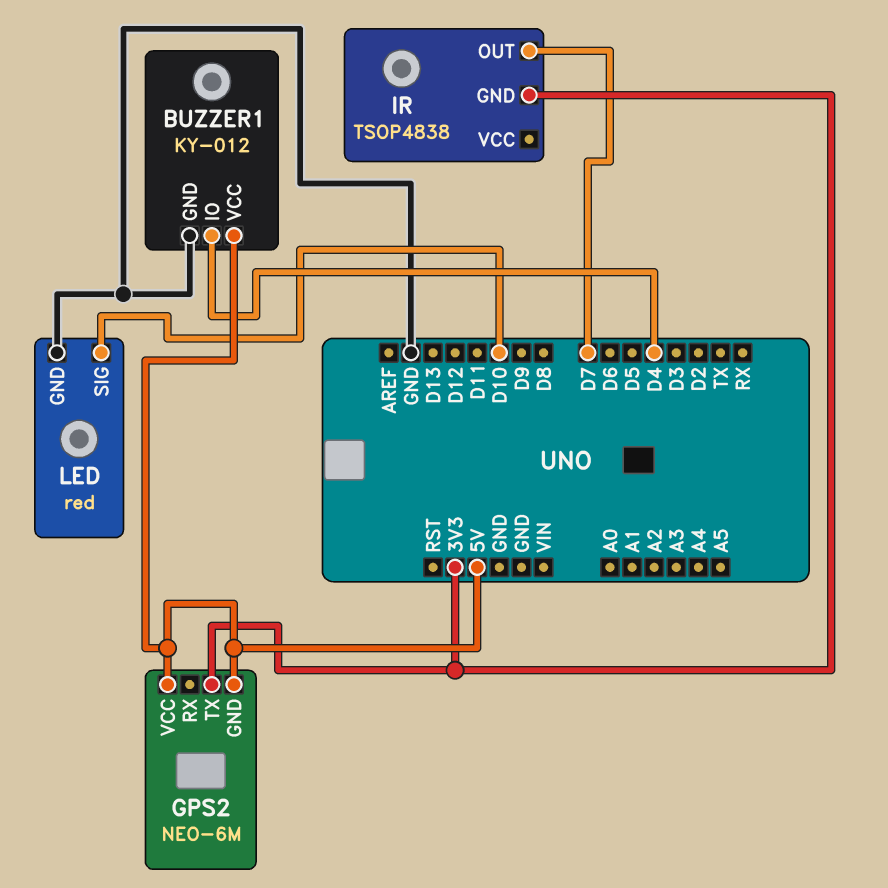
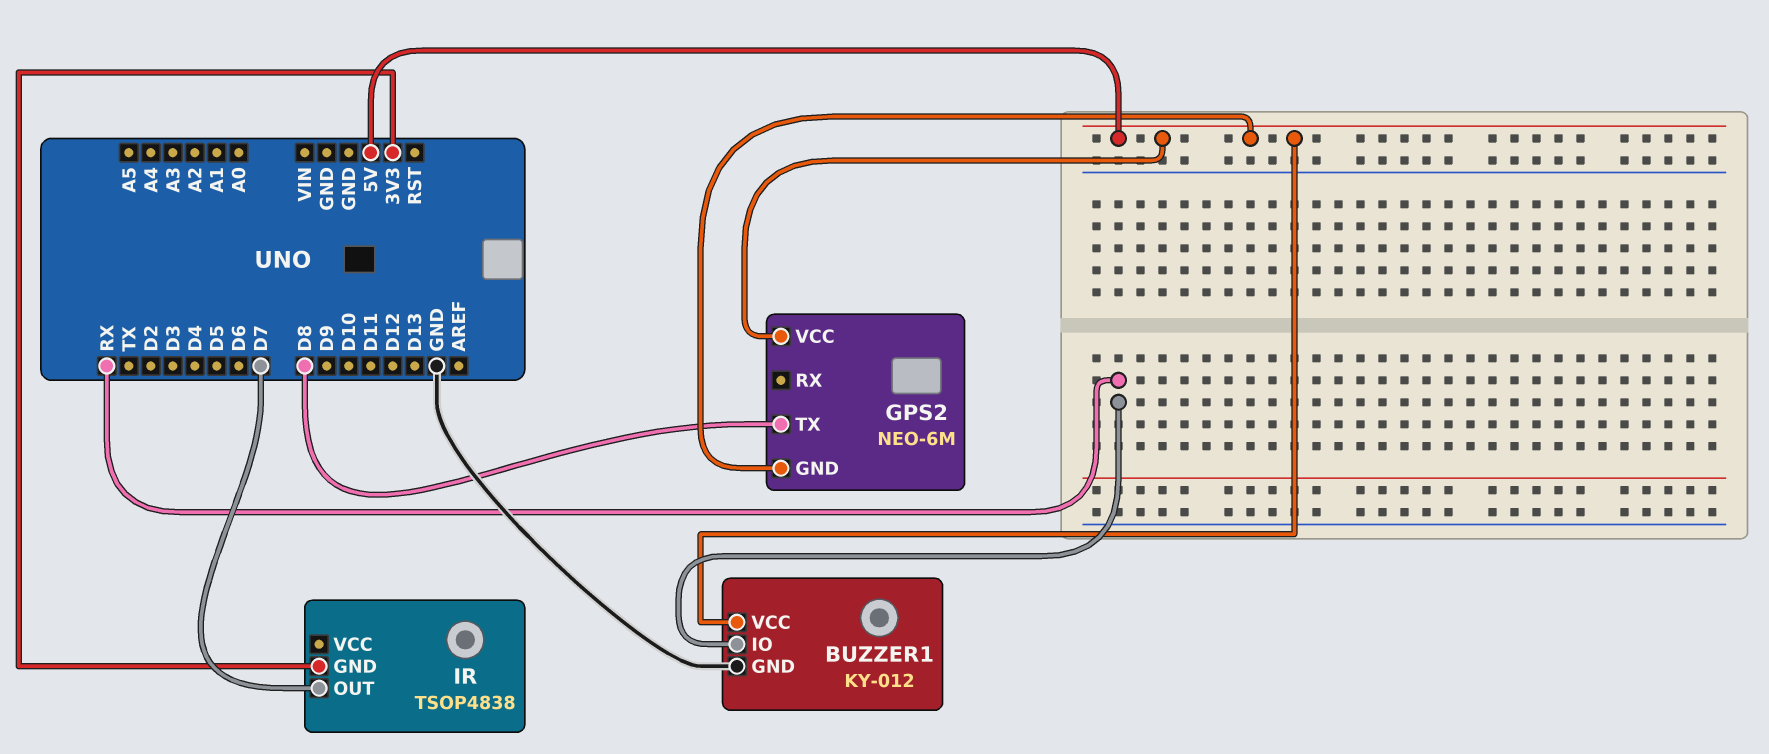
BUZZER1 pin IO: D4 -> RX
GPS2 pin TX: 3V3 -> D8
LED: red -> none
LED pin GND: GND -> none
LED pin SIG: D10 -> none

